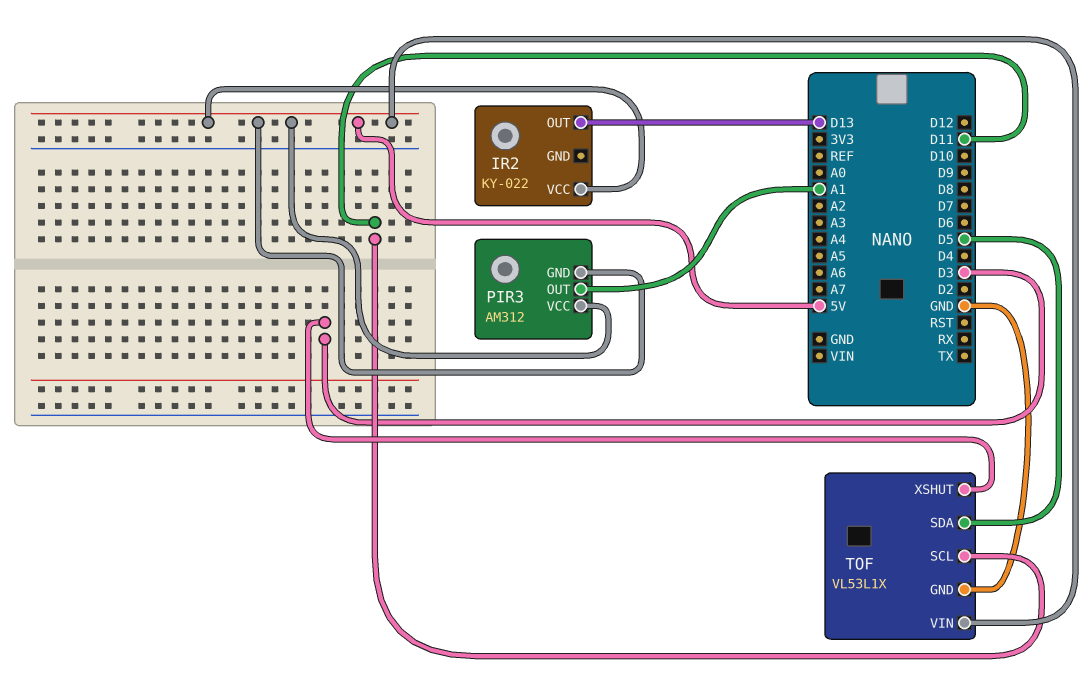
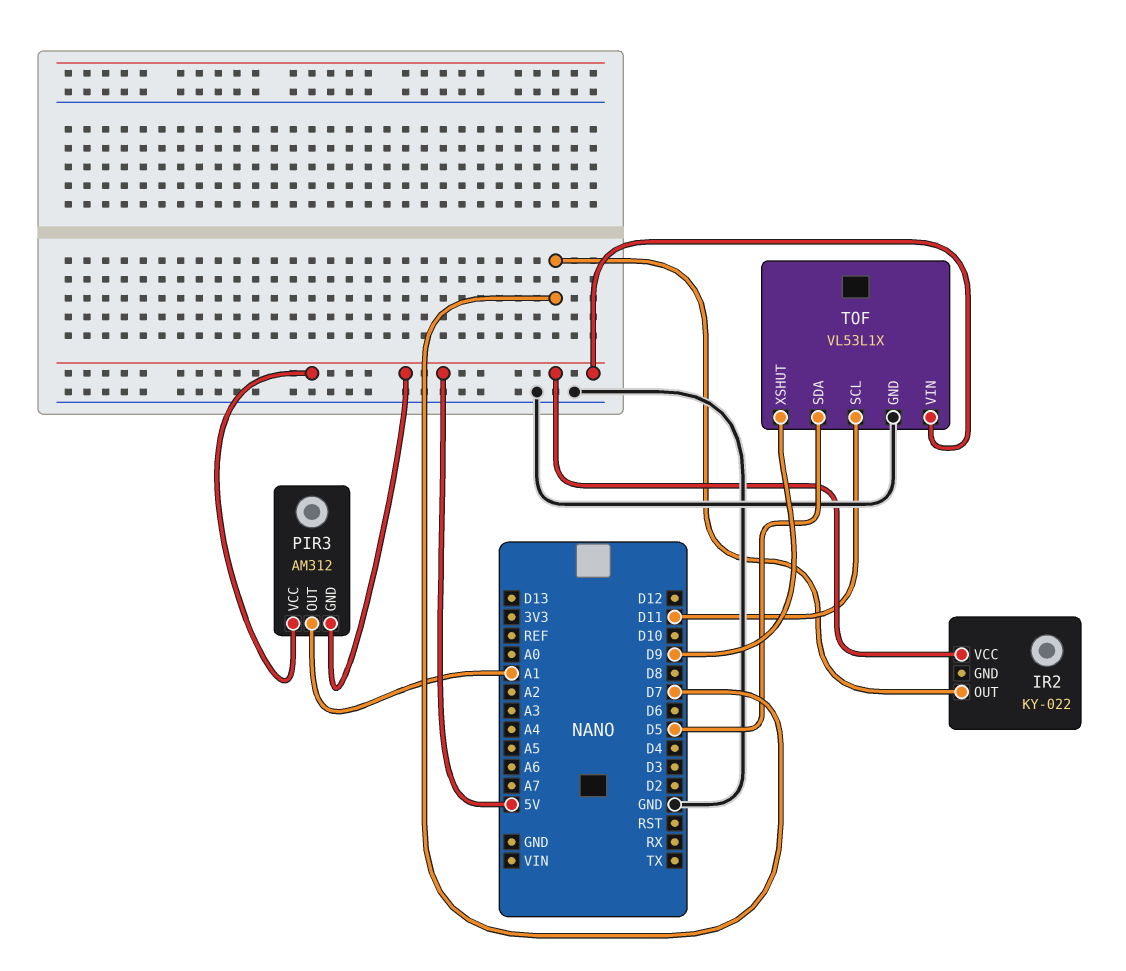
IR2 pin OUT: D13 -> D7
TOF pin XSHUT: D3 -> D9

